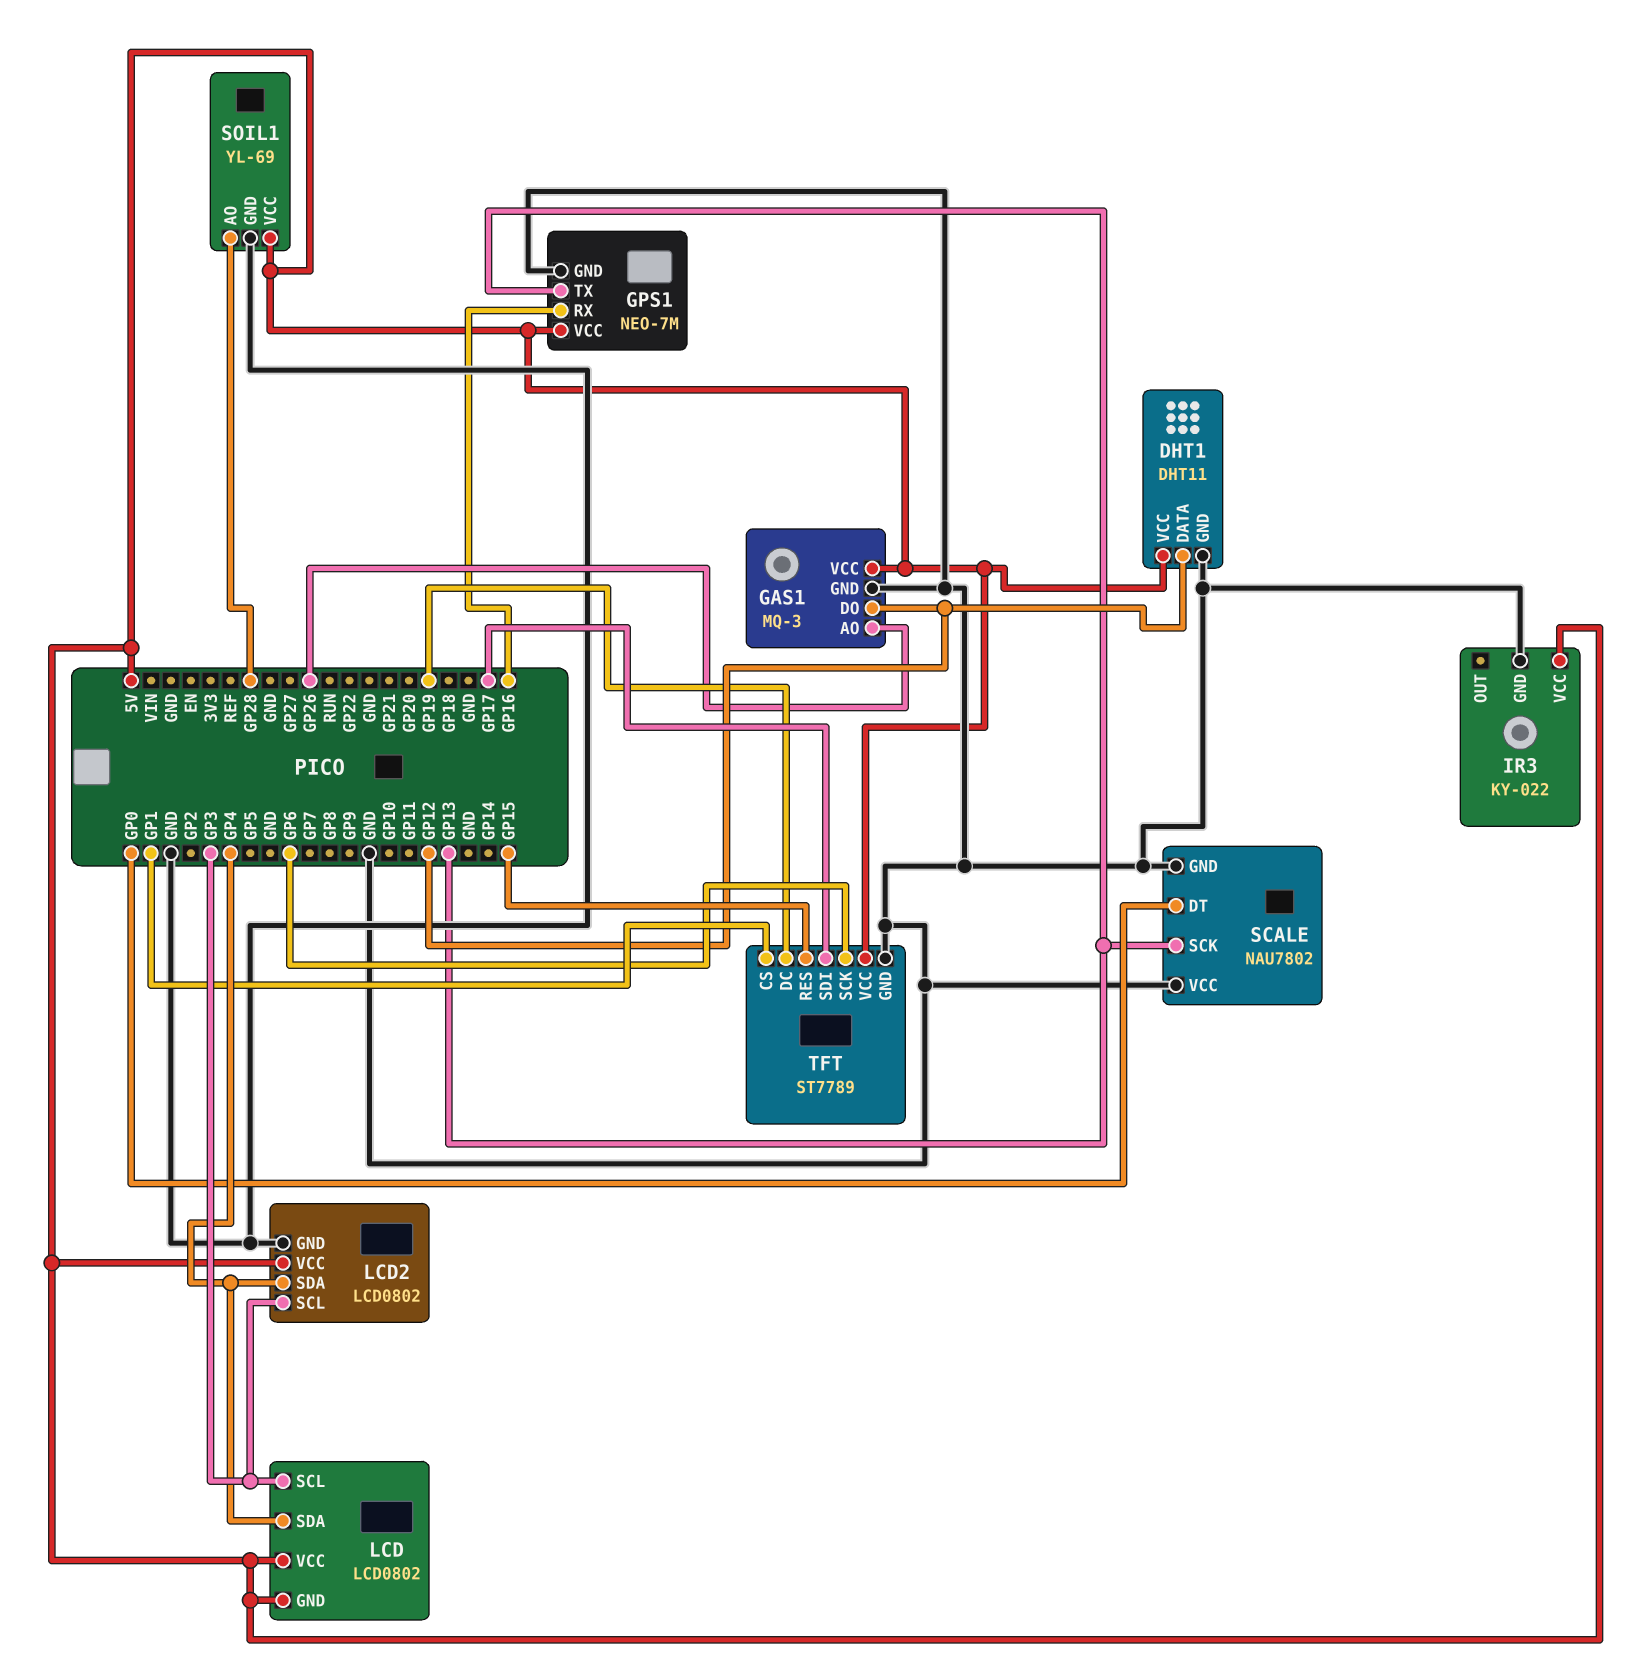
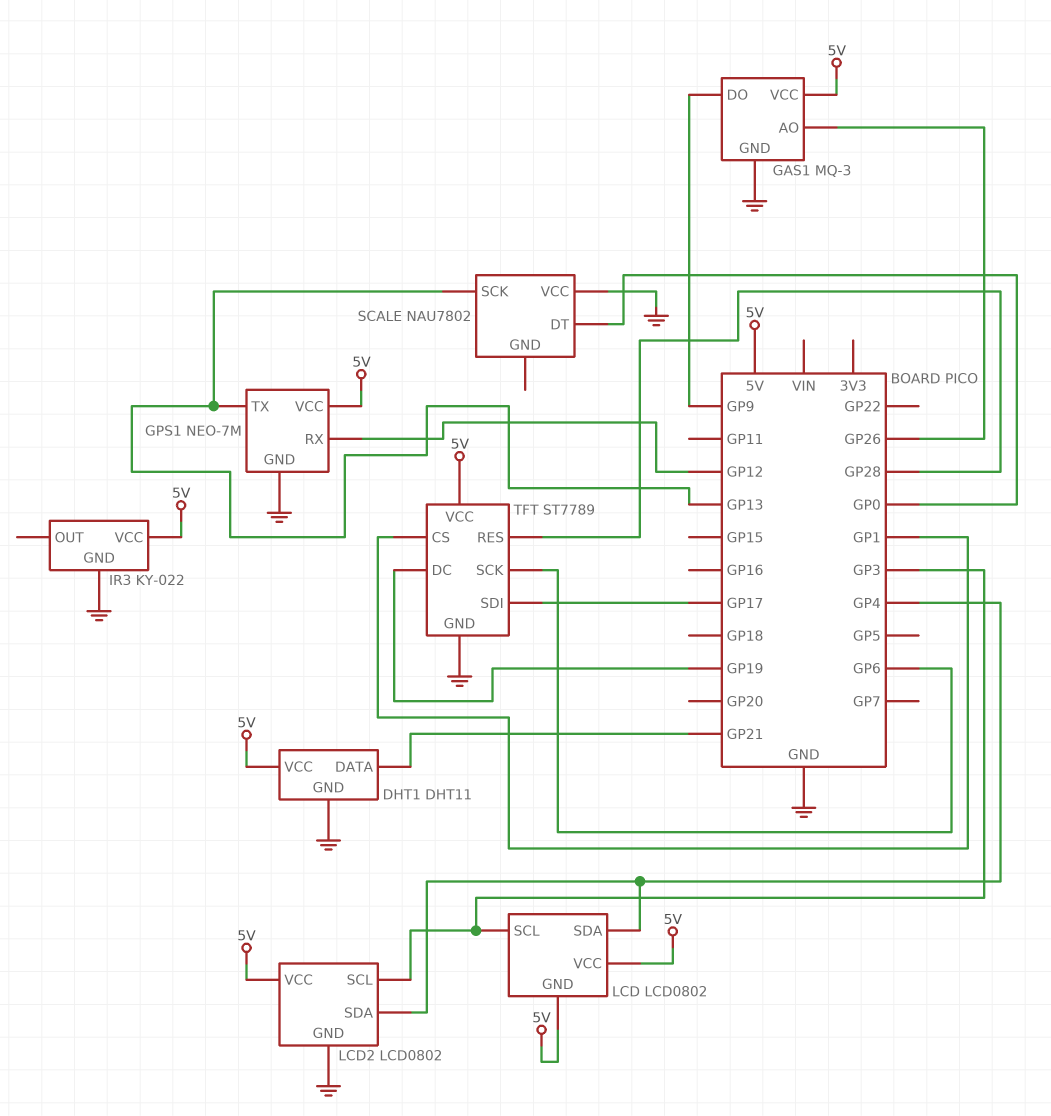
DHT1 pin DATA: GP12 -> GP21
GAS1 pin DO: GP12 -> GP9
GPS1 pin RX: GP16 -> GP12
SCALE pin GND: GND -> none
SOIL1: YL-69 -> none
SOIL1 pin AO: GP28 -> none
SOIL1 pin GND: GND -> none
SOIL1 pin VCC: 5V -> none
TFT pin RES: GP15 -> GP28

